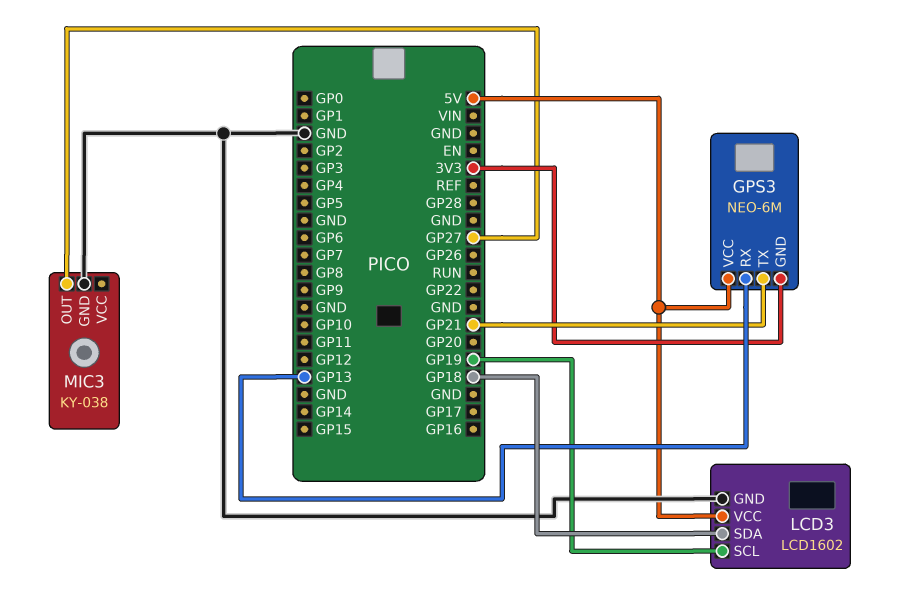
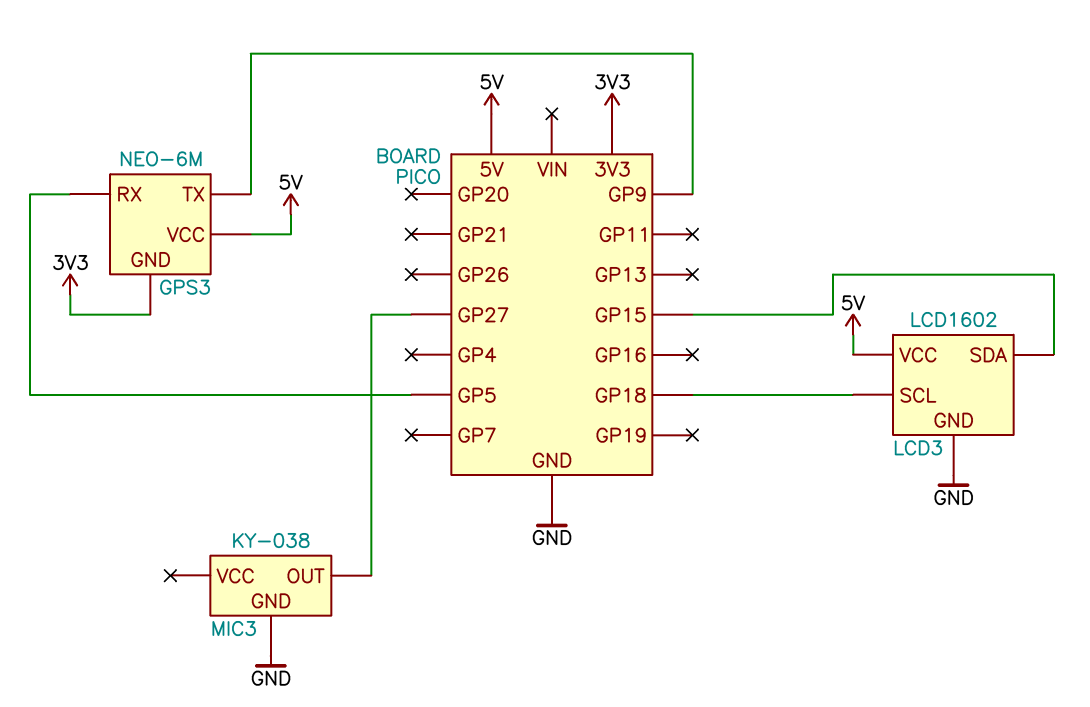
GPS3 pin RX: GP13 -> GP5
GPS3 pin TX: GP21 -> GP9
LCD3 pin SCL: GP19 -> GP18
LCD3 pin SDA: GP18 -> GP15

